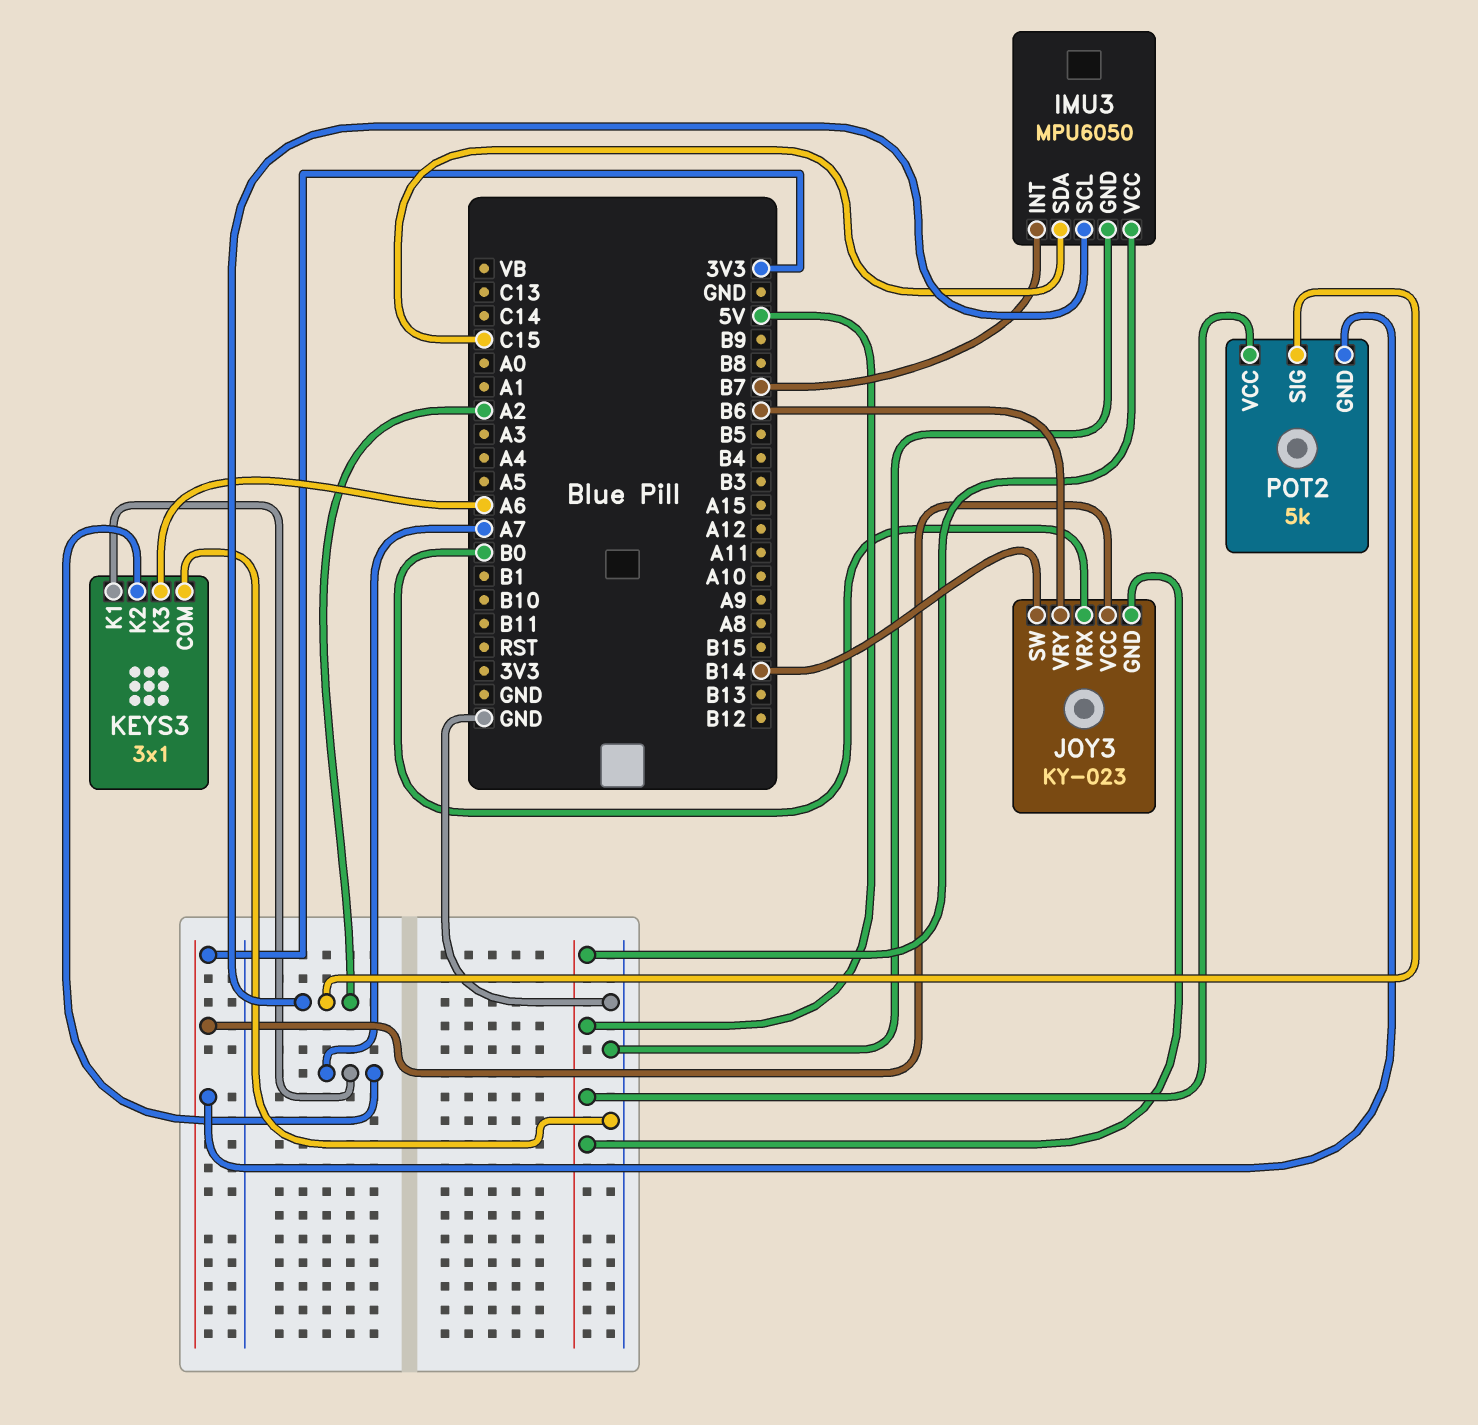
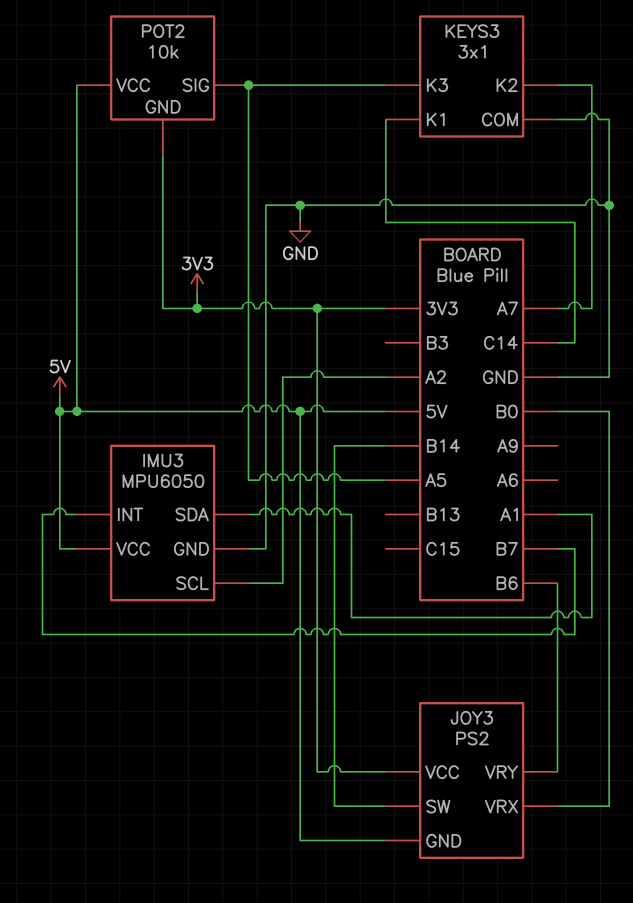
IMU3 pin SDA: C15 -> A1
JOY3: KY-023 -> PS2
KEYS3 pin K1: A7 -> C14
KEYS3 pin K3: A6 -> A5
POT2: 5k -> 10k
POT2 pin SIG: A2 -> A5

